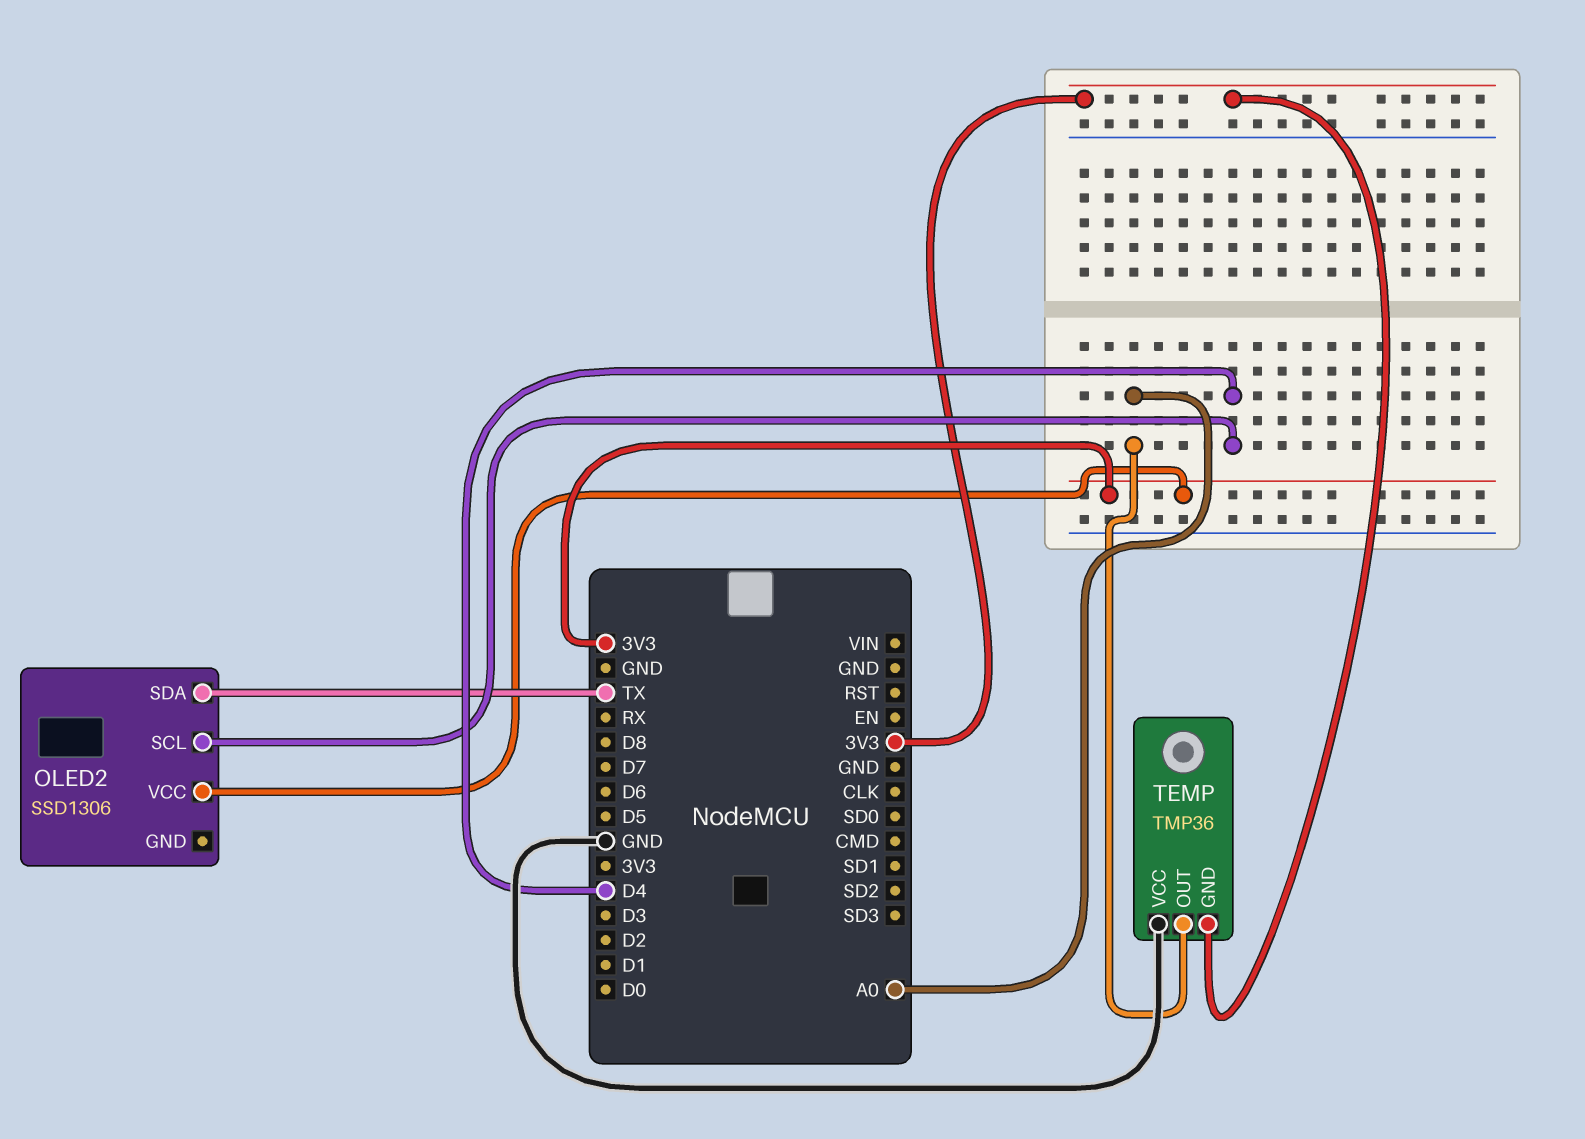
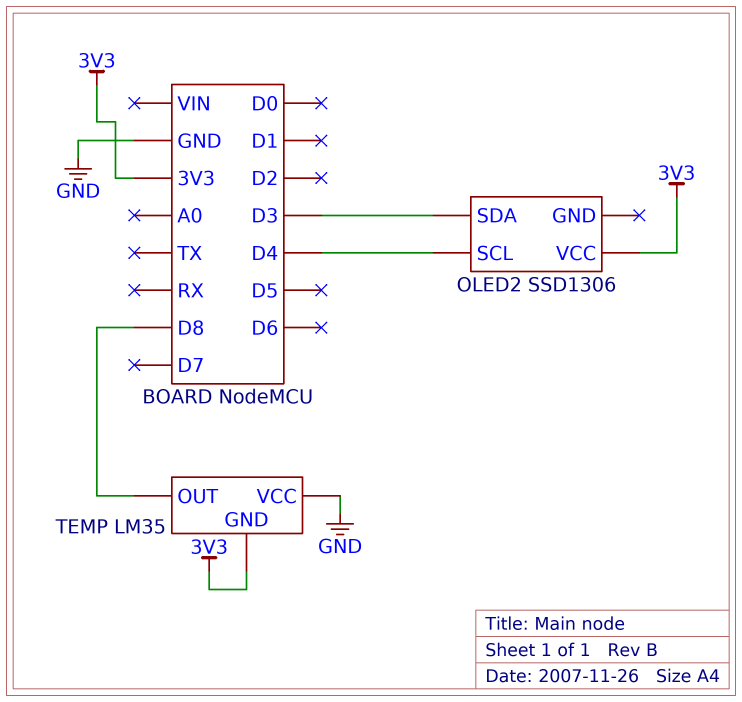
OLED2 pin SDA: TX -> D3
TEMP: TMP36 -> LM35
TEMP pin OUT: A0 -> D8

